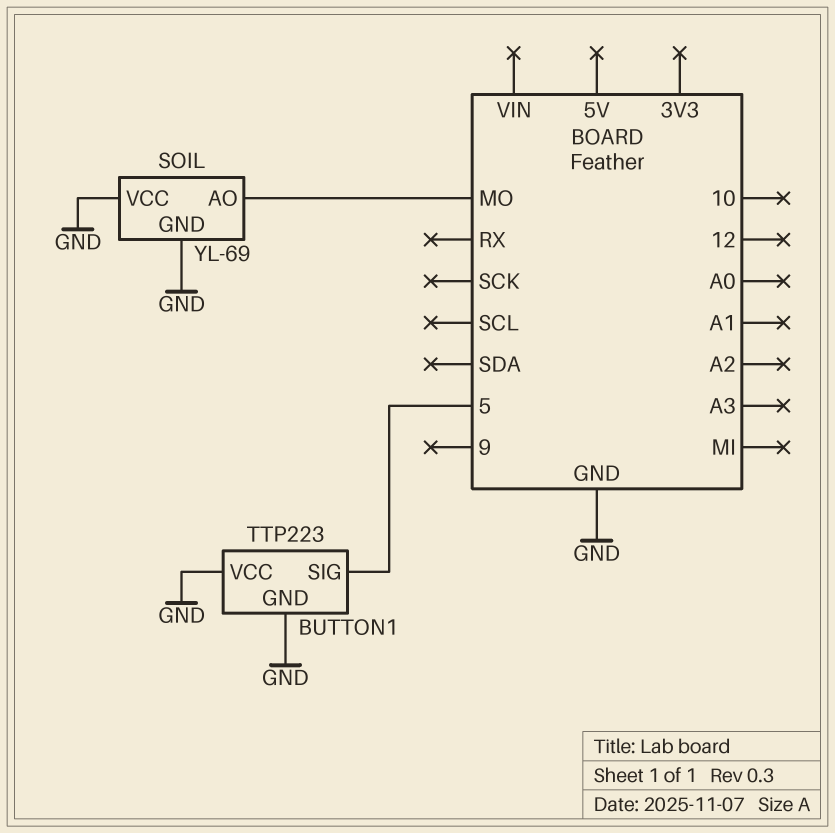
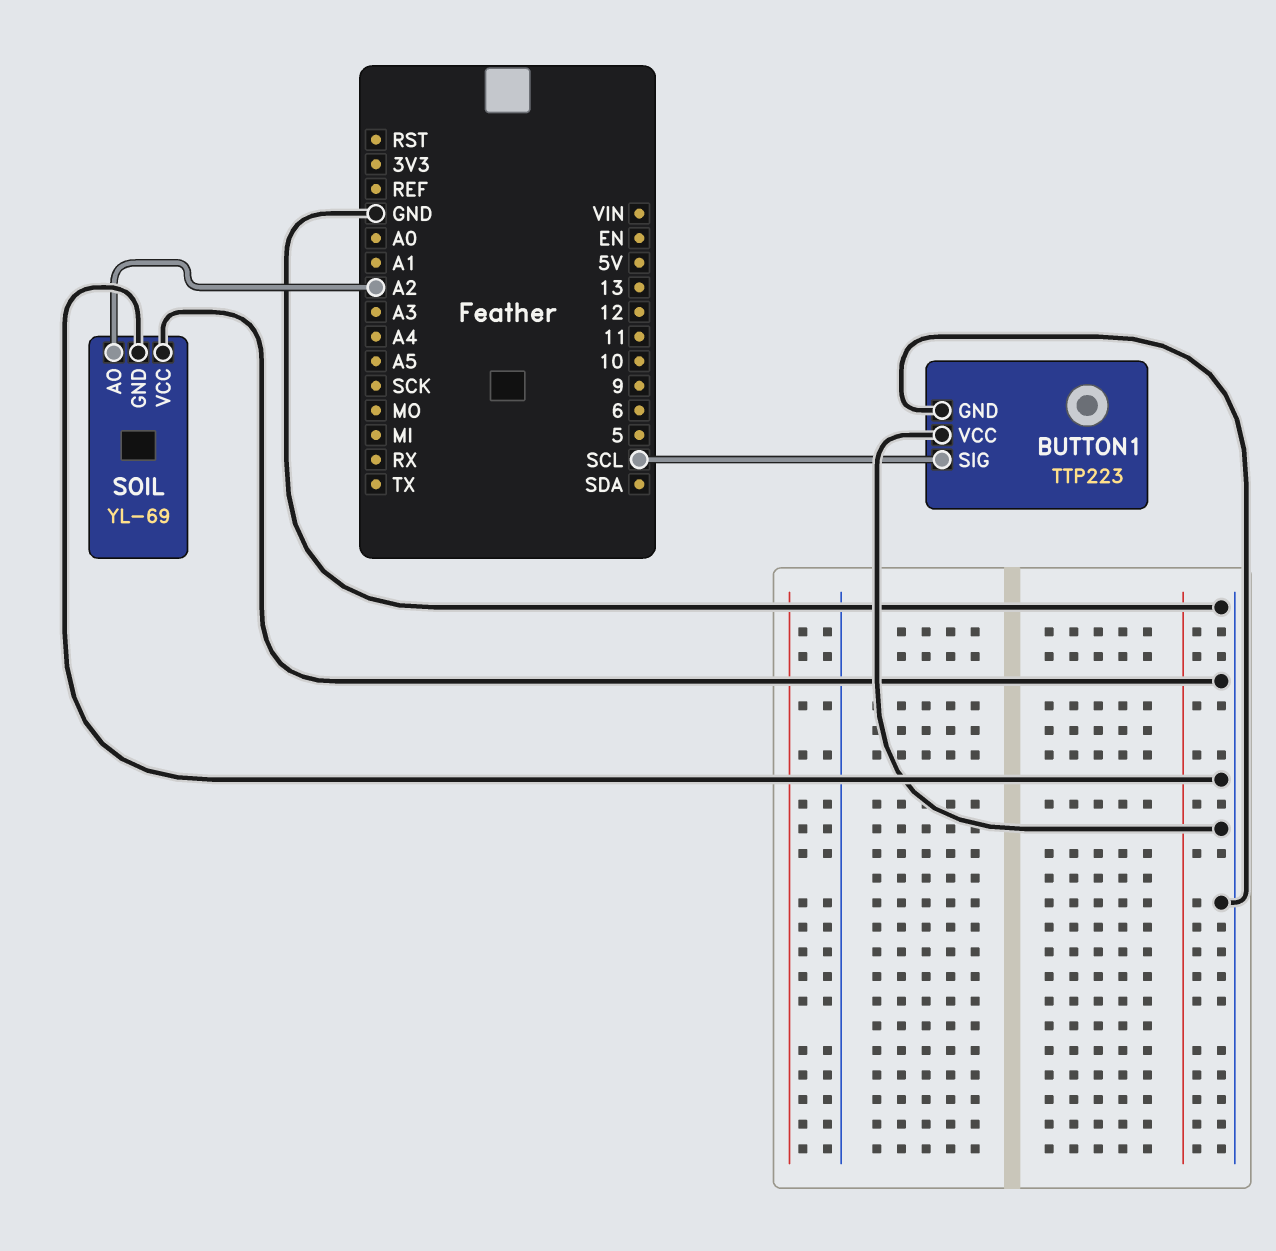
BUTTON1 pin SIG: 5 -> SCL
SOIL pin AO: MO -> A2

